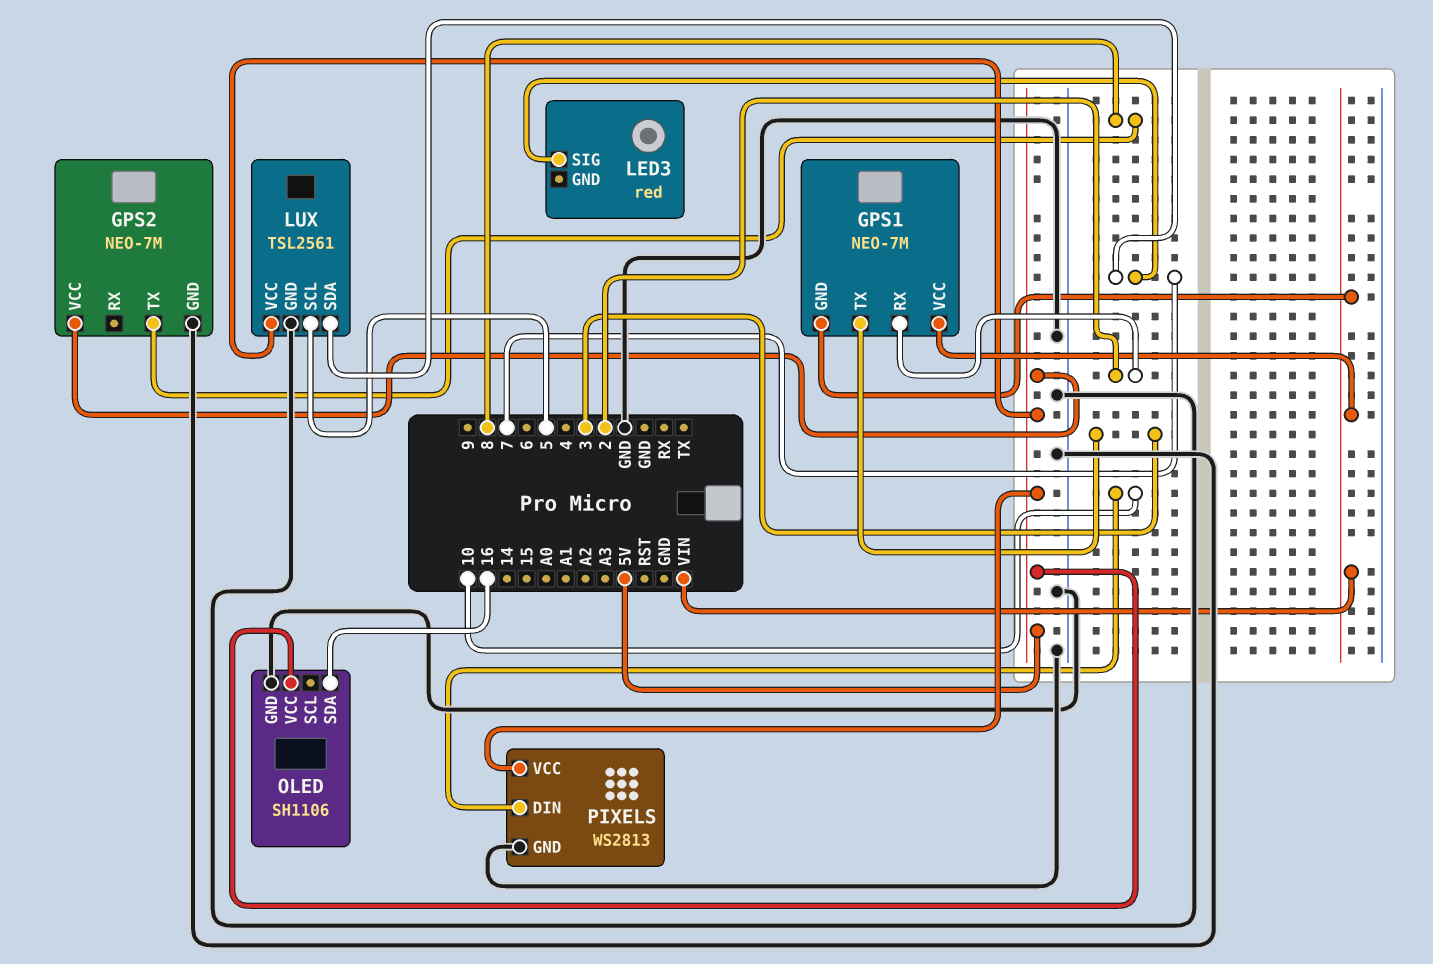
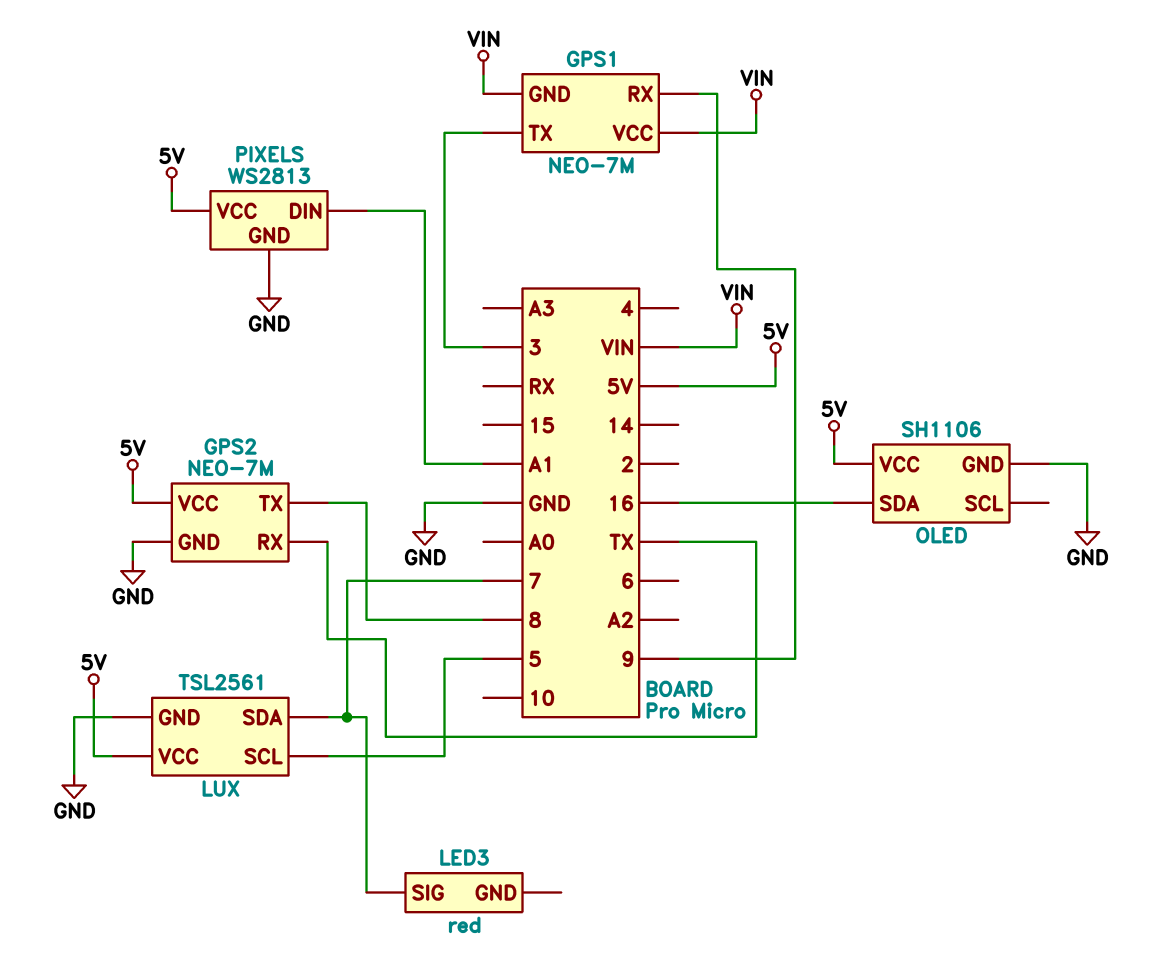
GPS1 pin RX: 2 -> 9
GPS2 pin RX: none -> TX
PIXELS pin DIN: 10 -> A1

